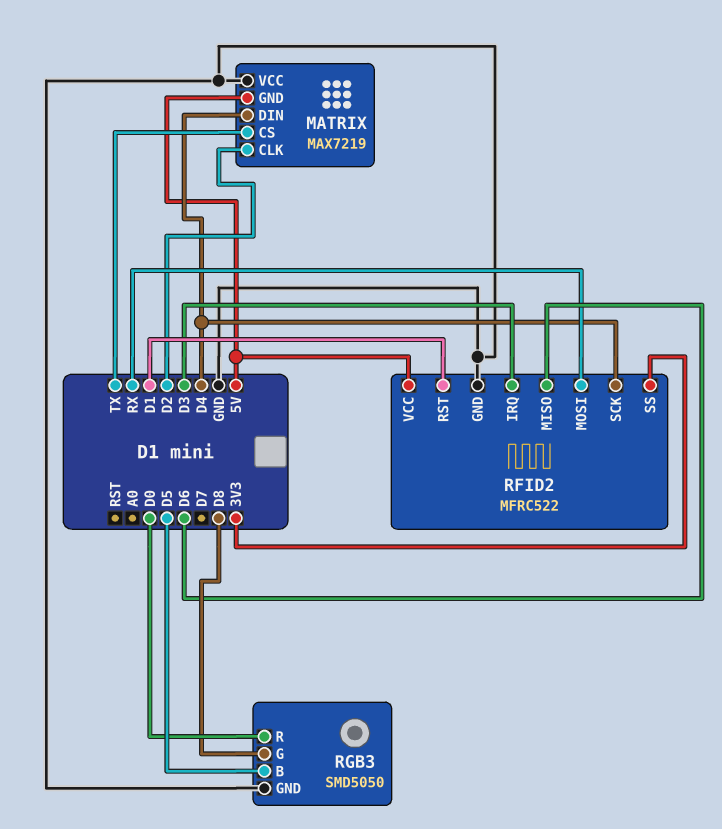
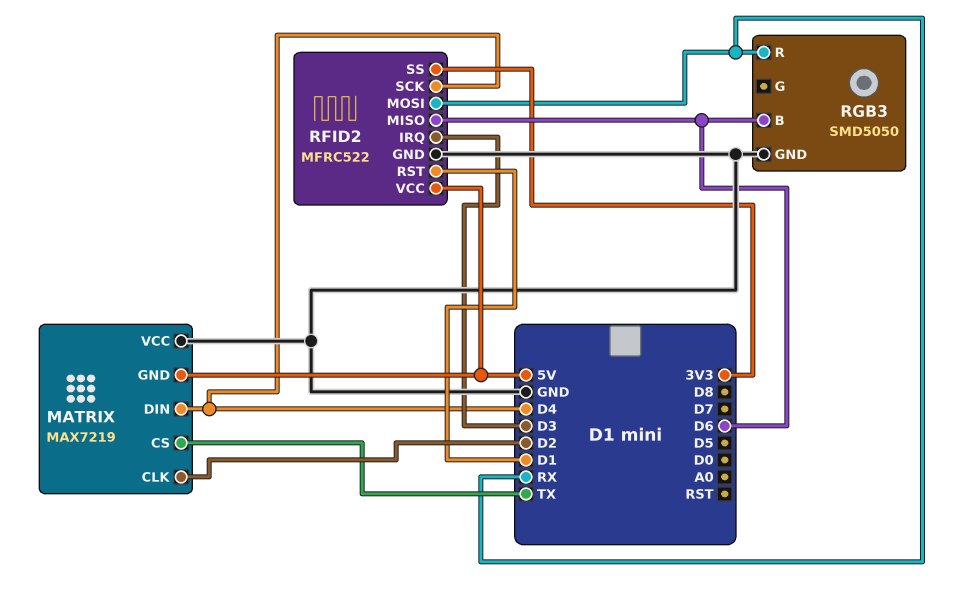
RGB3 pin B: D5 -> D6
RGB3 pin G: D8 -> none
RGB3 pin R: D0 -> RX

